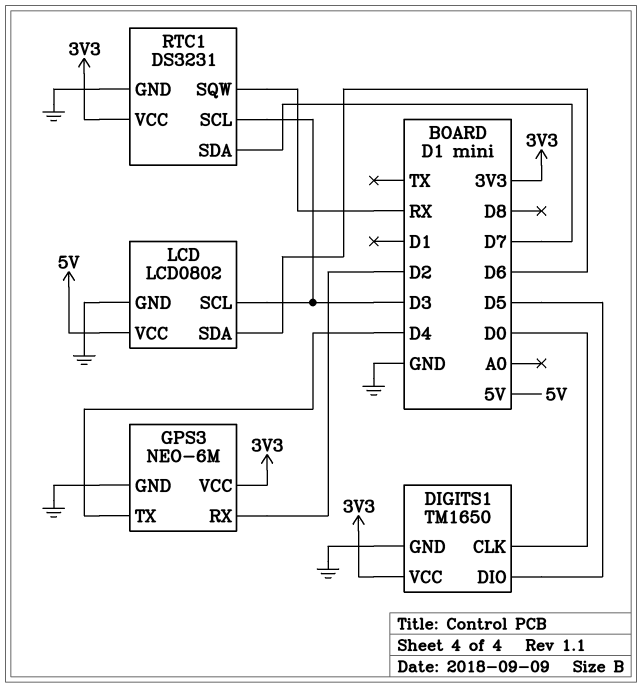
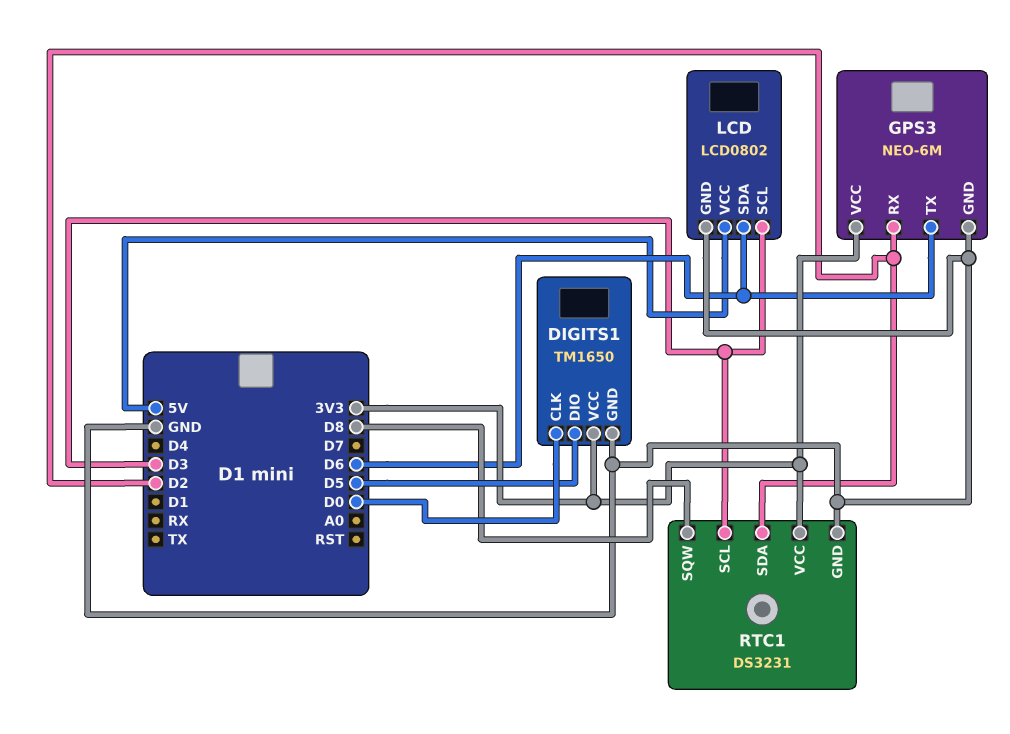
GPS3 pin TX: D4 -> D6
RTC1 pin SDA: D7 -> D2
RTC1 pin SQW: RX -> D8

